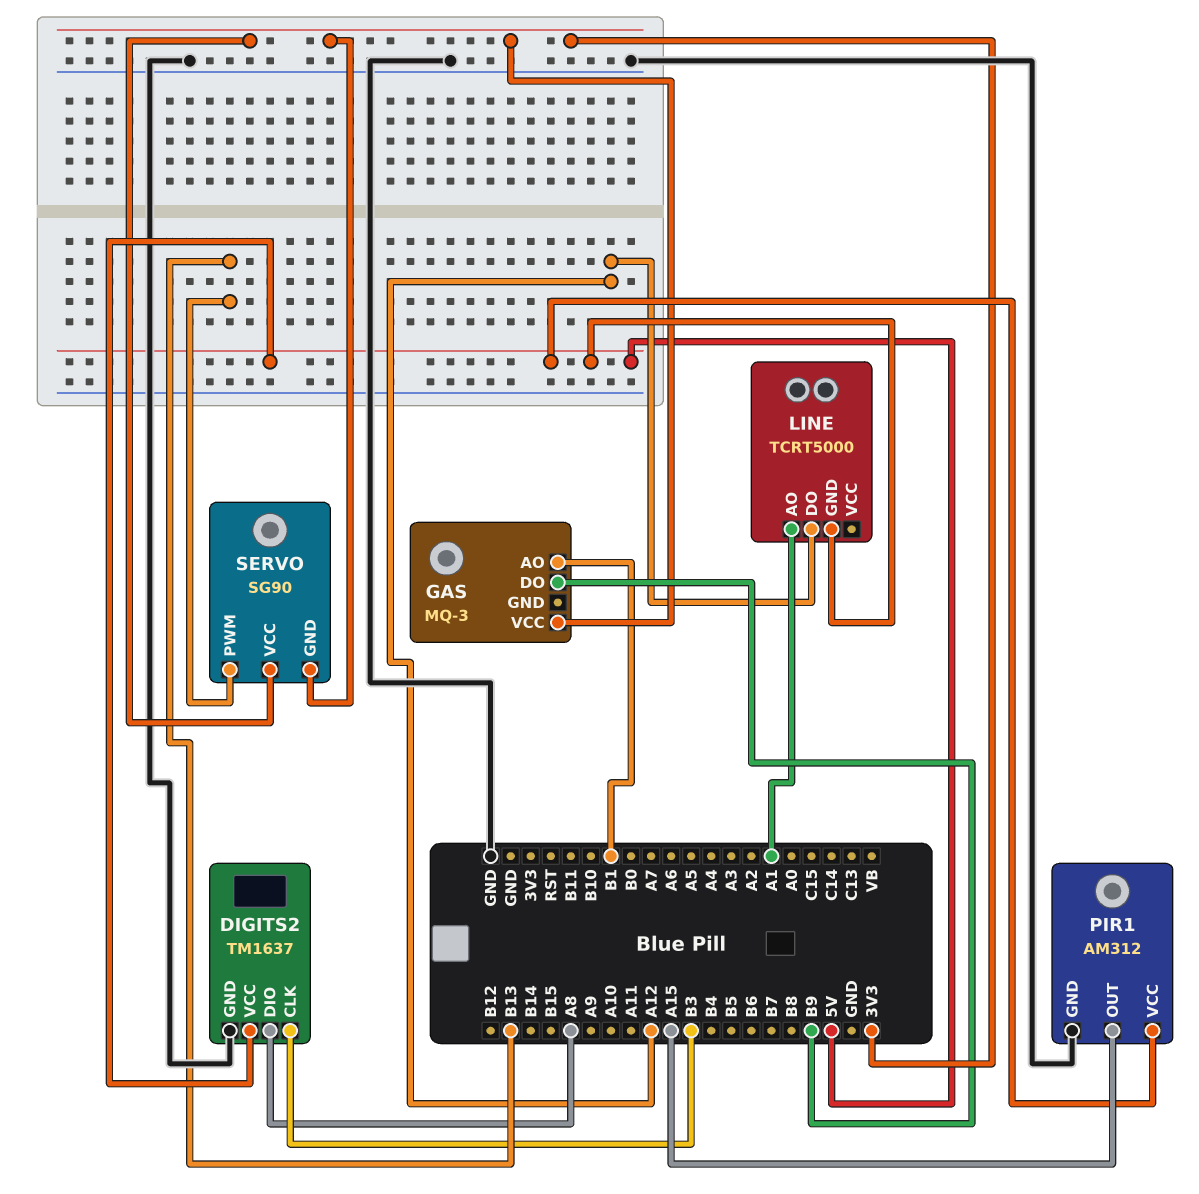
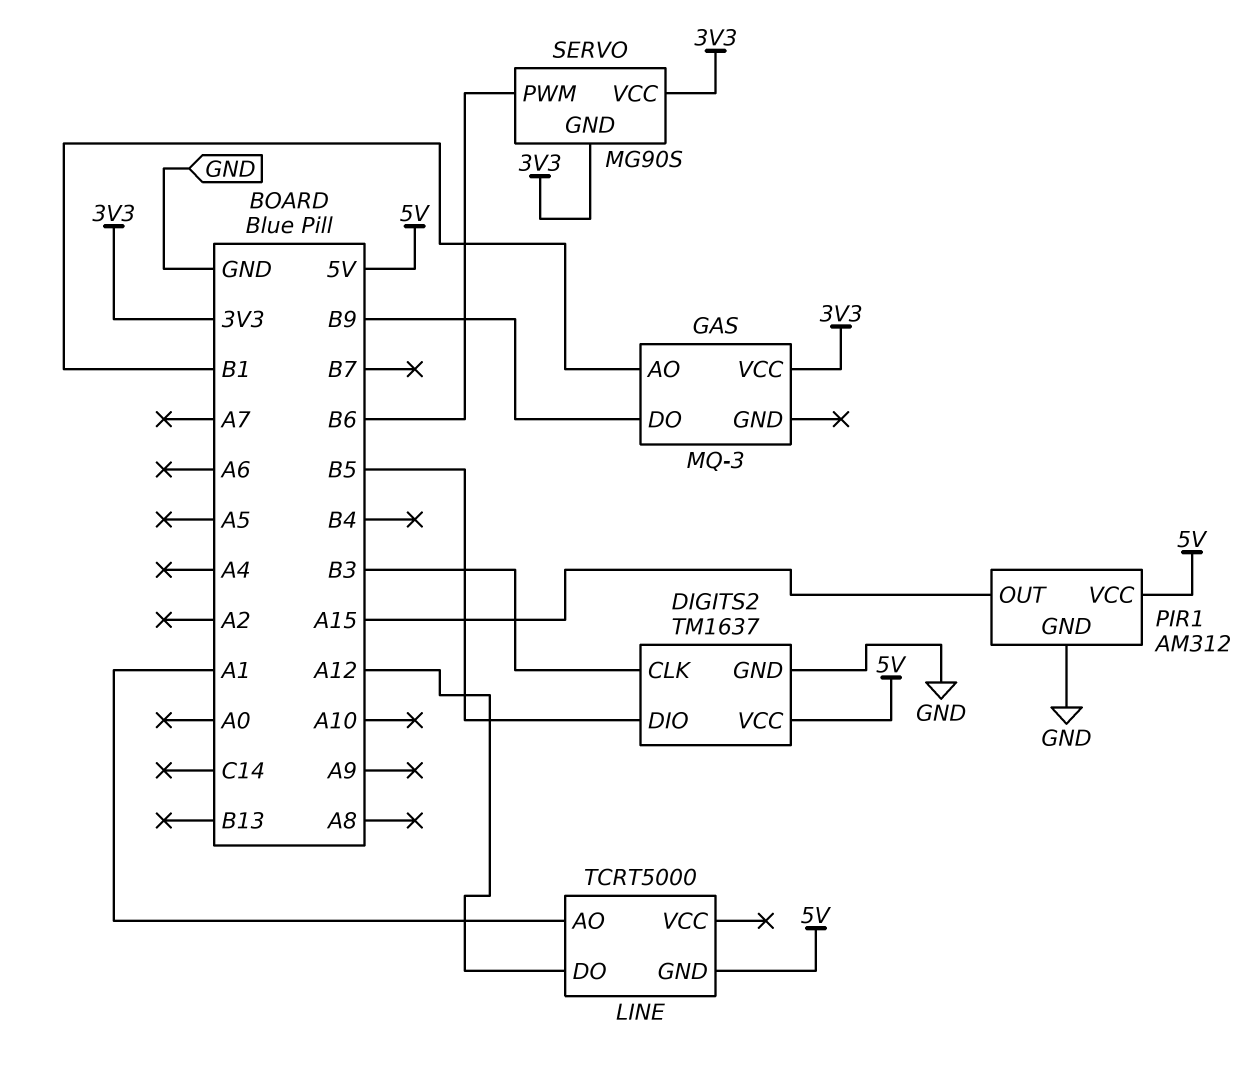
DIGITS2 pin DIO: A8 -> B5
SERVO: SG90 -> MG90S
SERVO pin PWM: B13 -> B6

